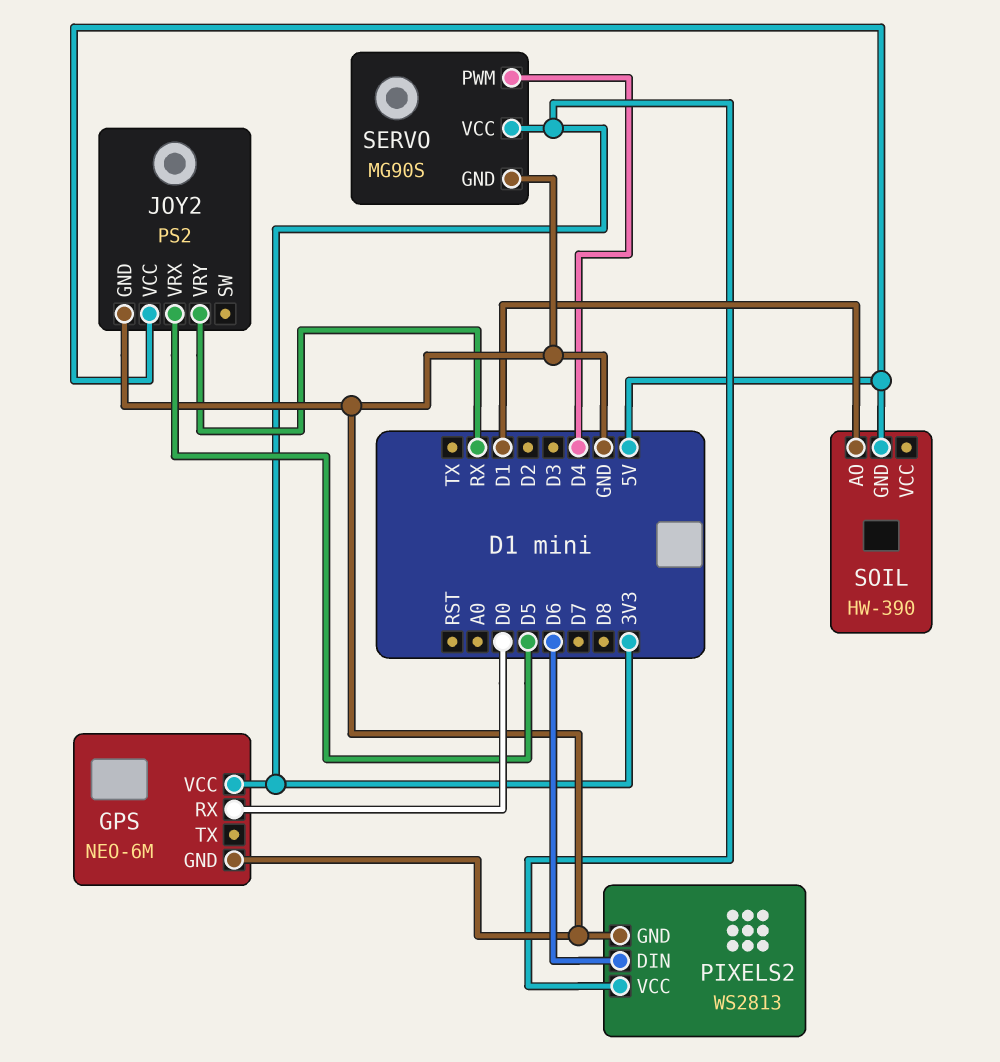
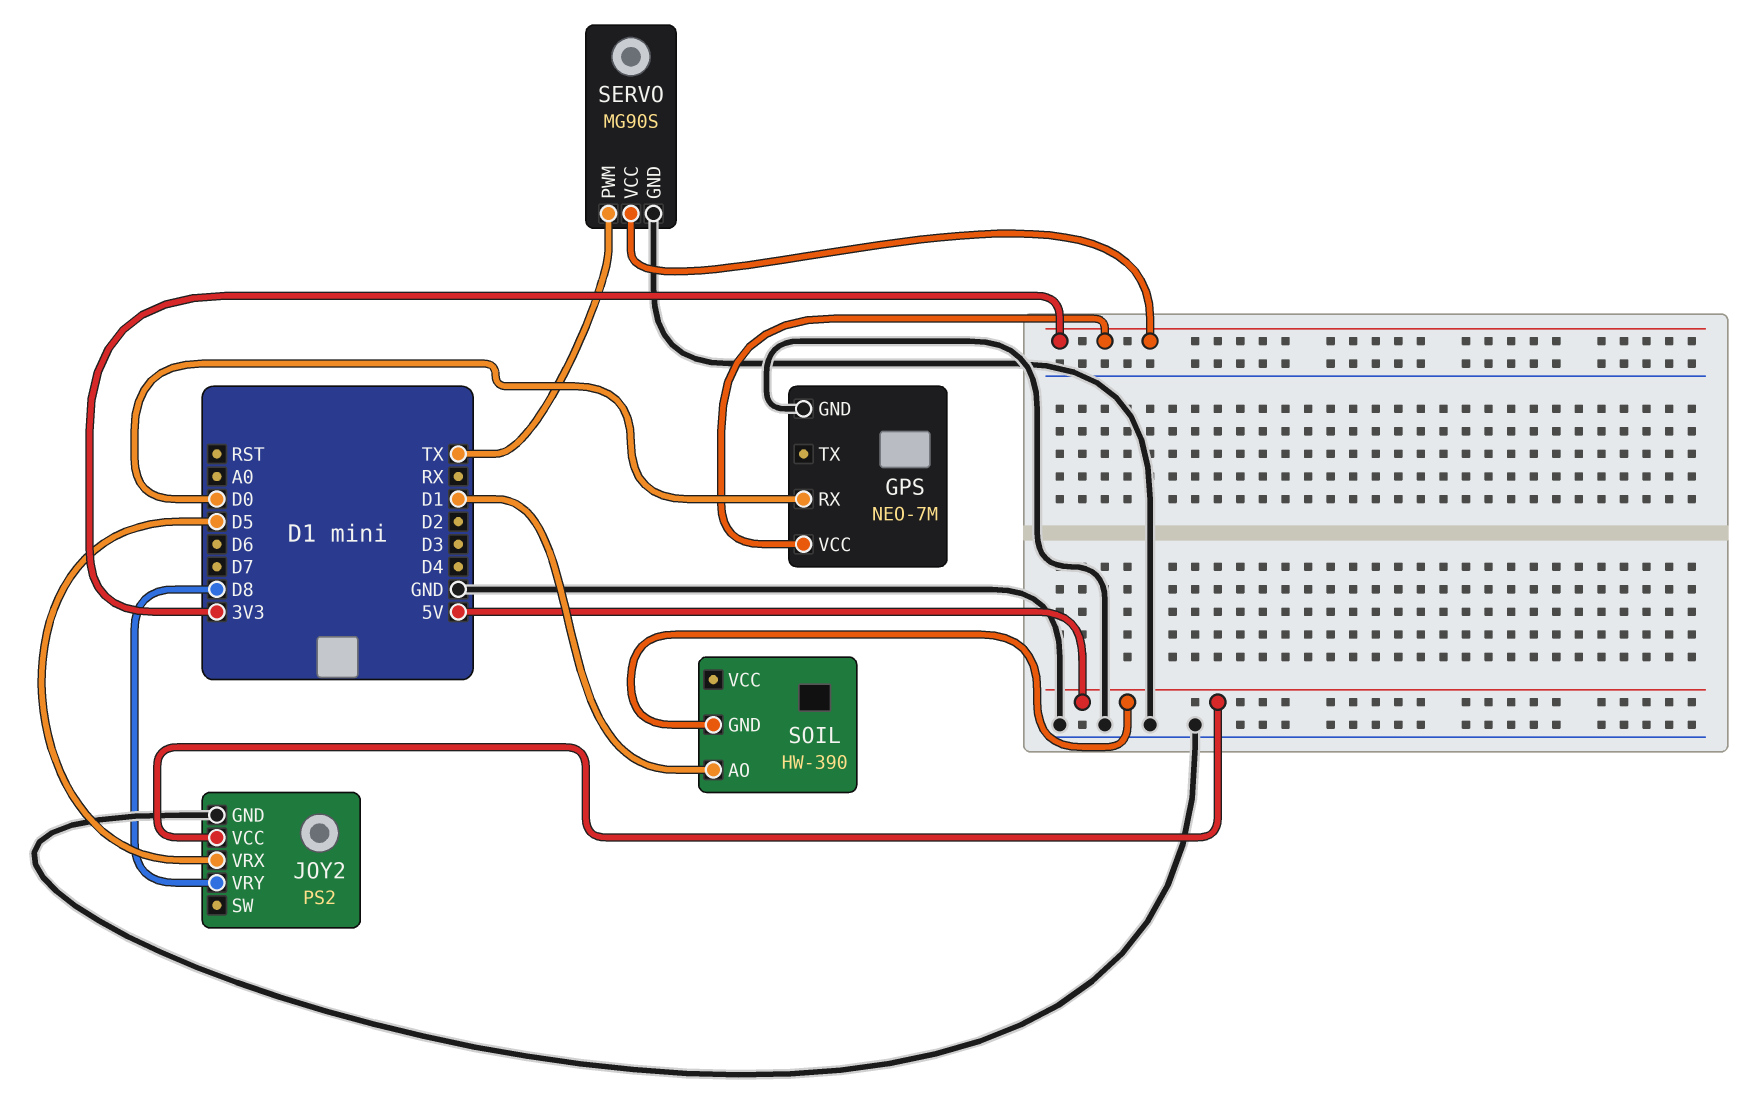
GPS: NEO-6M -> NEO-7M
JOY2 pin VRY: RX -> D8
PIXELS2: WS2813 -> none
PIXELS2 pin DIN: D6 -> none
PIXELS2 pin GND: GND -> none
PIXELS2 pin VCC: 3V3 -> none
SERVO pin PWM: D4 -> TX

